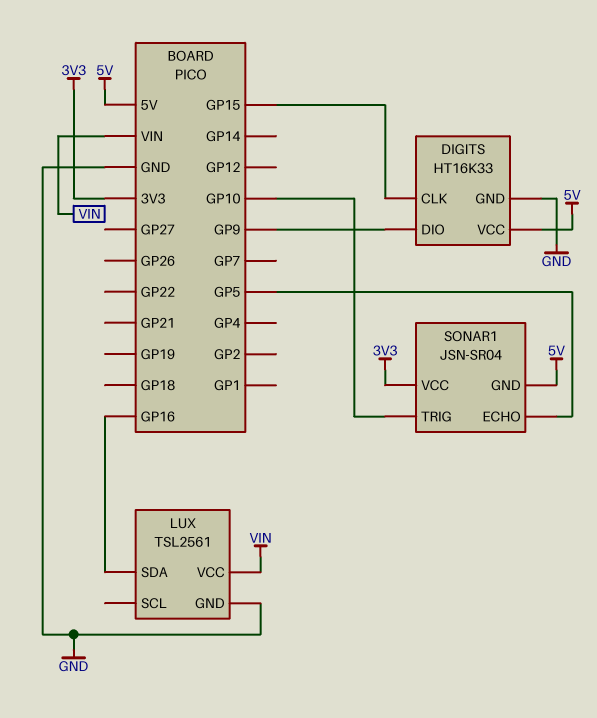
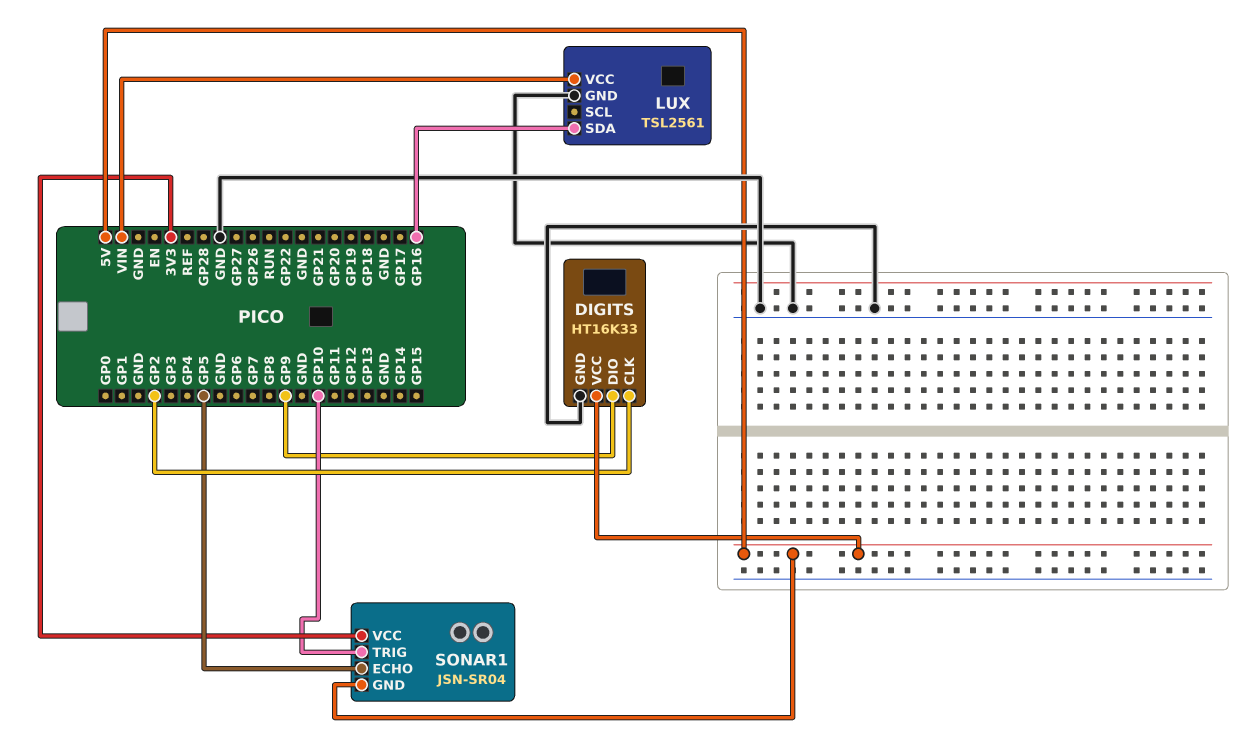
DIGITS pin CLK: GP15 -> GP2

